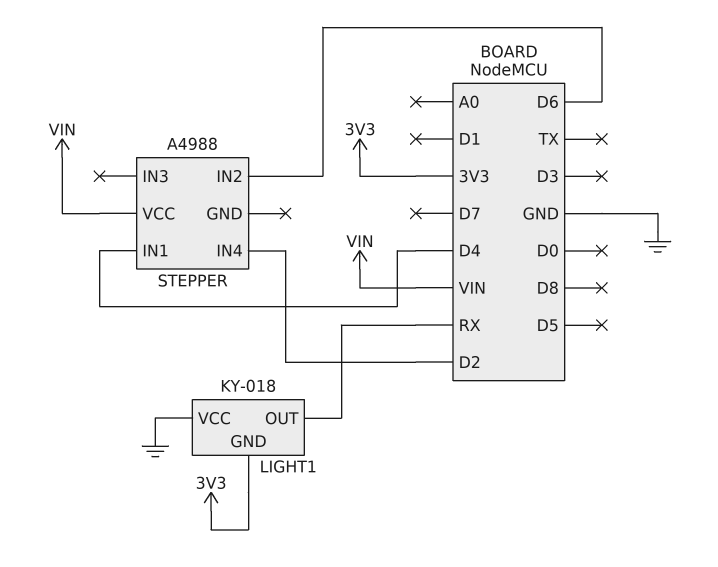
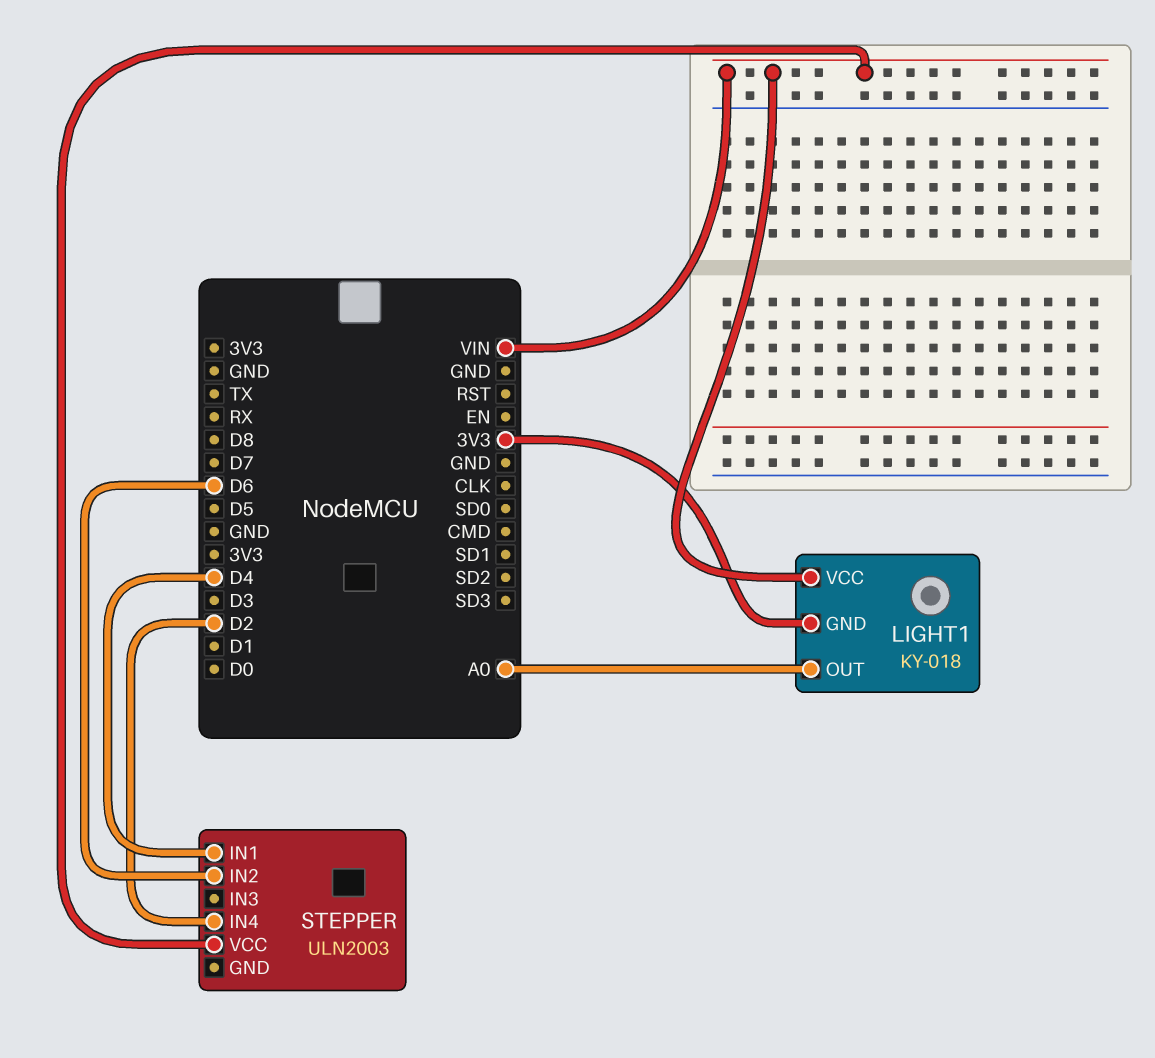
LIGHT1 pin OUT: RX -> A0
LIGHT1 pin VCC: GND -> VIN
STEPPER: A4988 -> ULN2003

